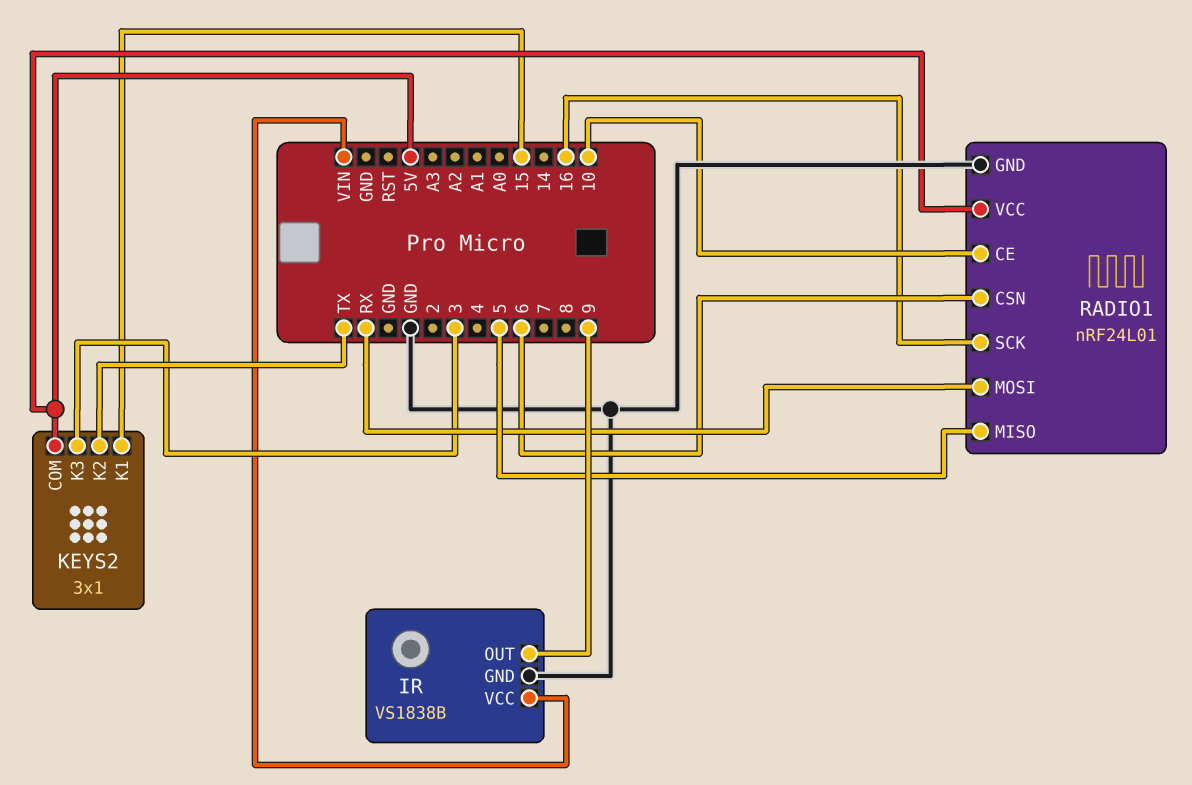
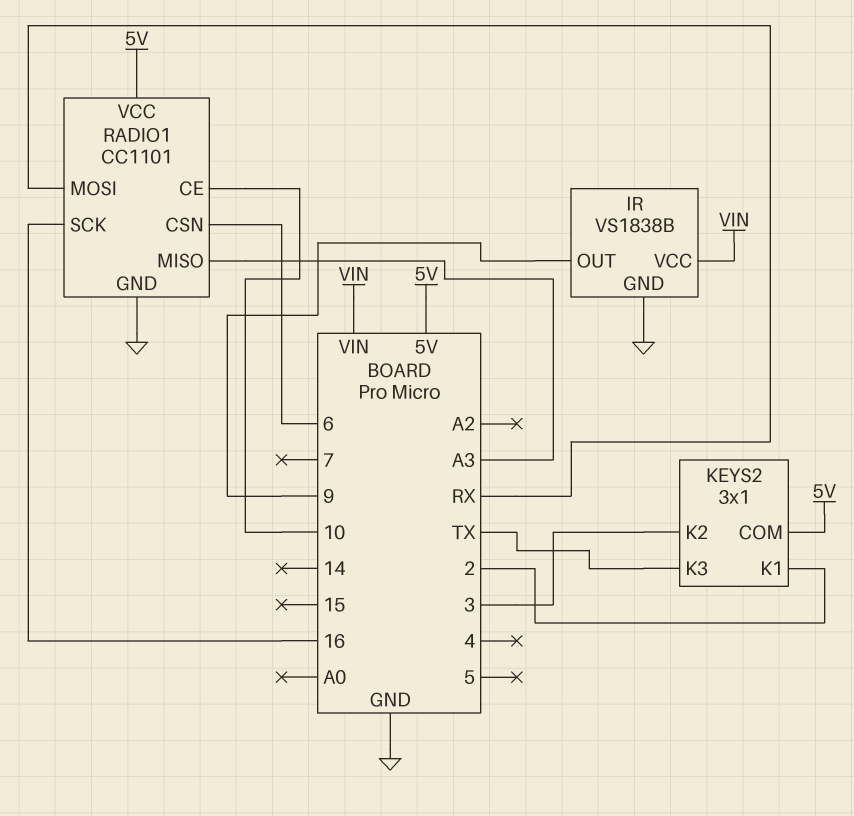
KEYS2 pin K1: 15 -> 2
KEYS2 pin K2: TX -> 3
KEYS2 pin K3: 3 -> TX
RADIO1: nRF24L01 -> CC1101
RADIO1 pin MISO: 5 -> A3

